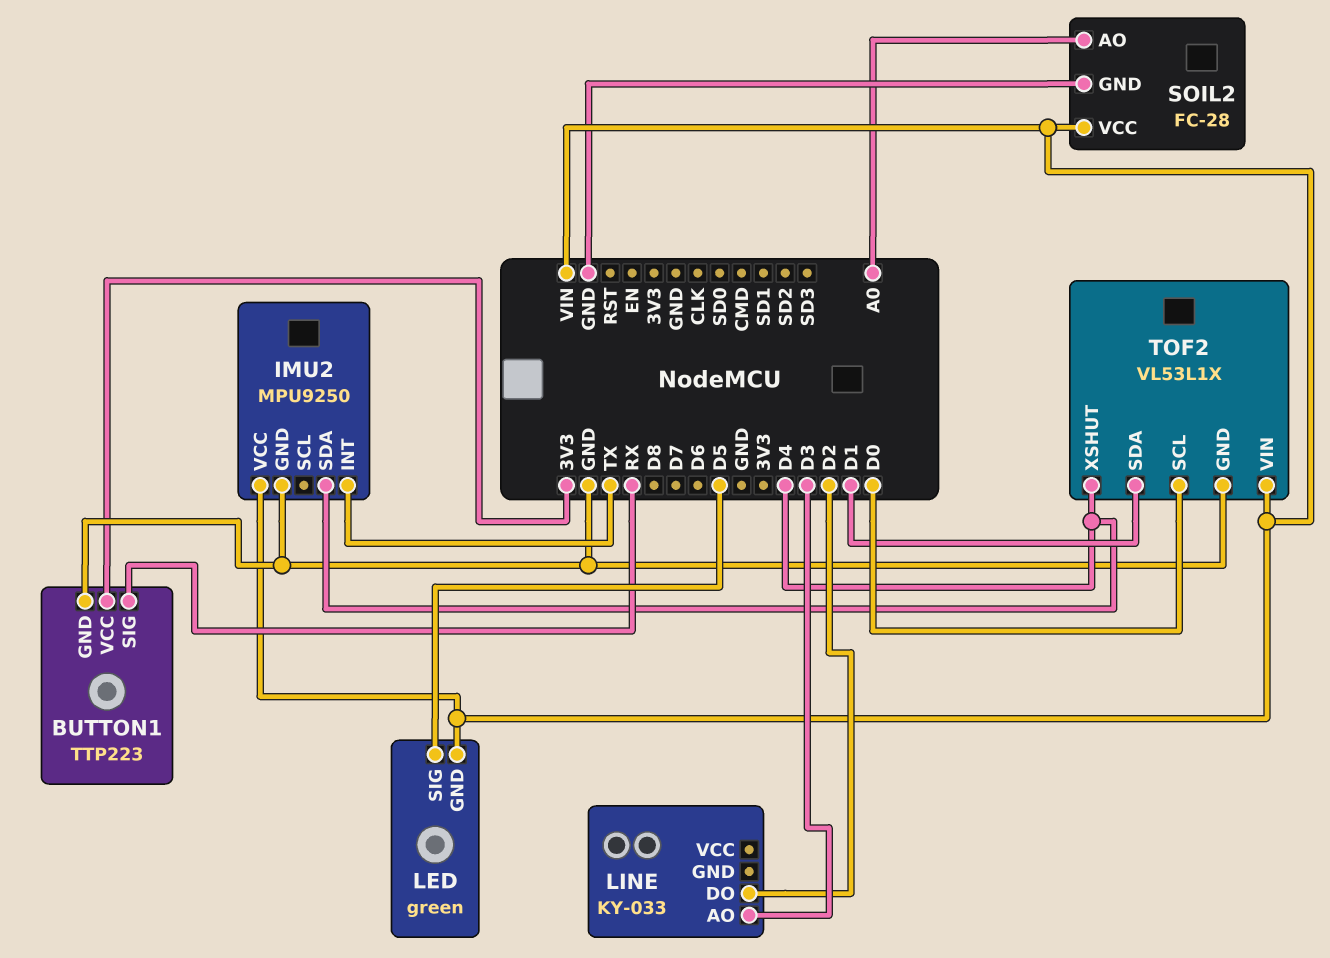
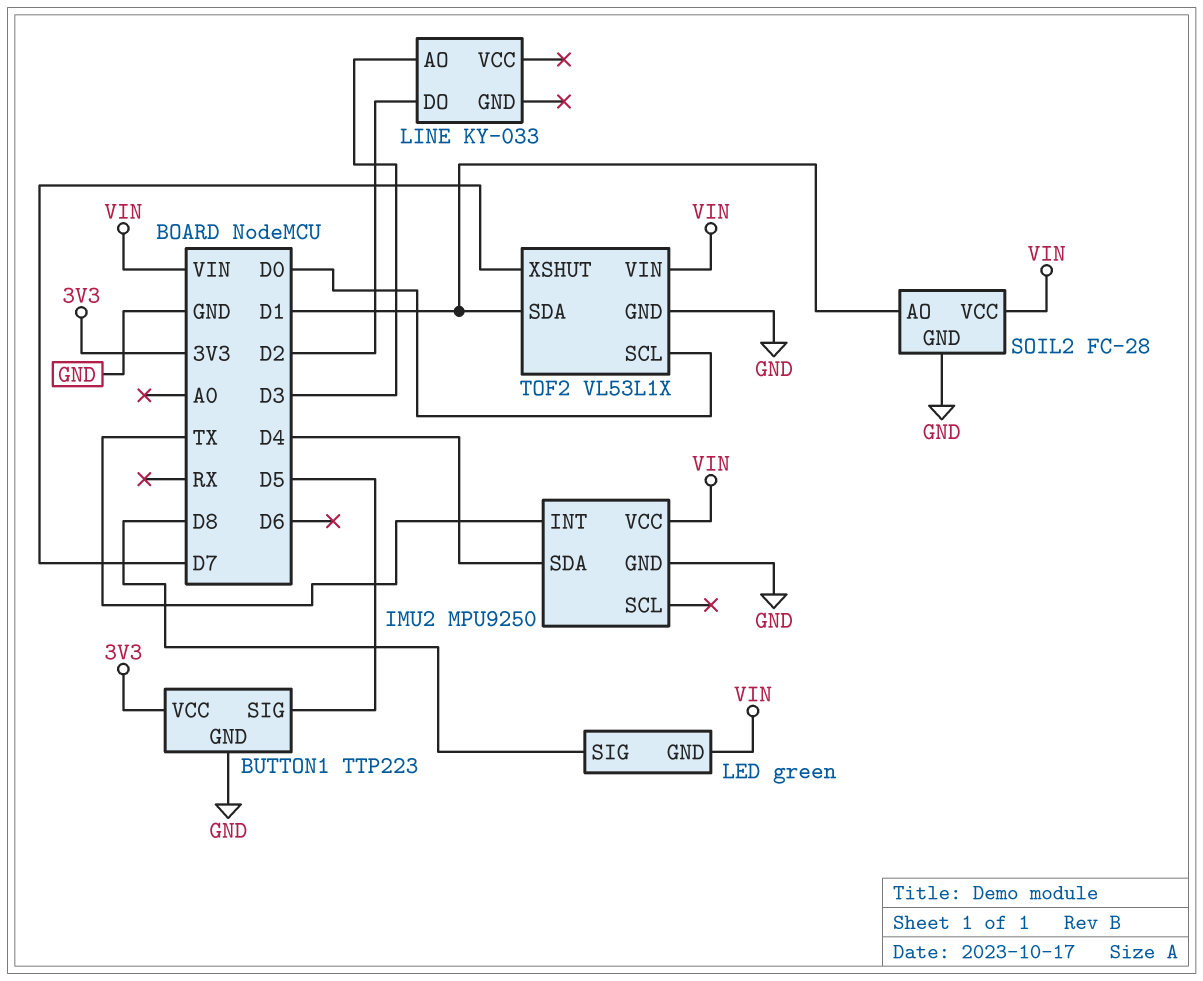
BUTTON1 pin SIG: RX -> D5
LED pin SIG: D5 -> D8
SOIL2 pin AO: A0 -> D1
TOF2 pin XSHUT: D4 -> D7

